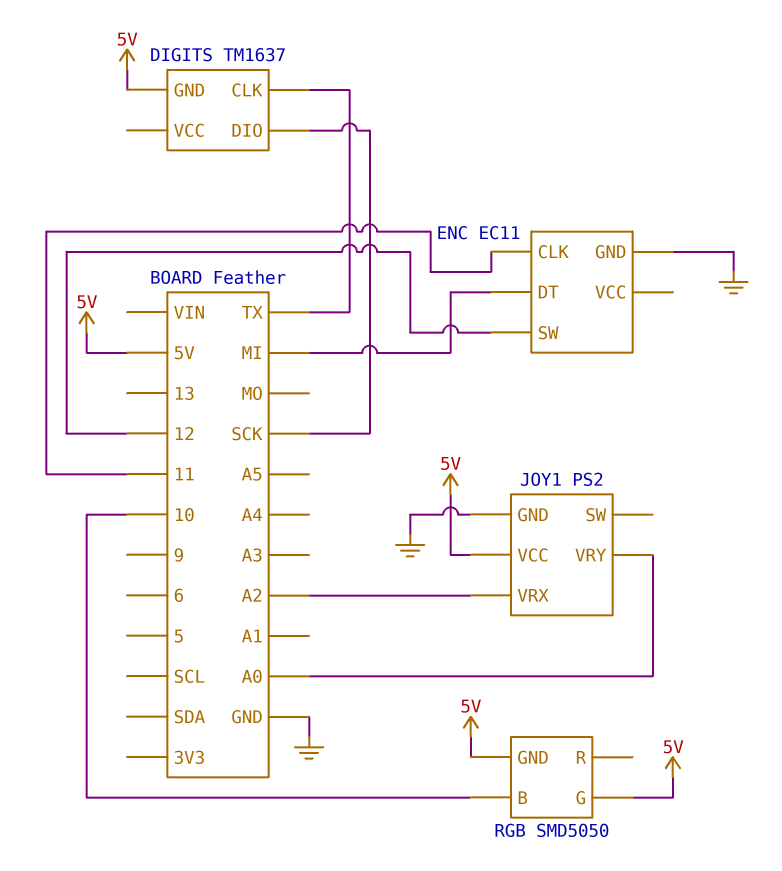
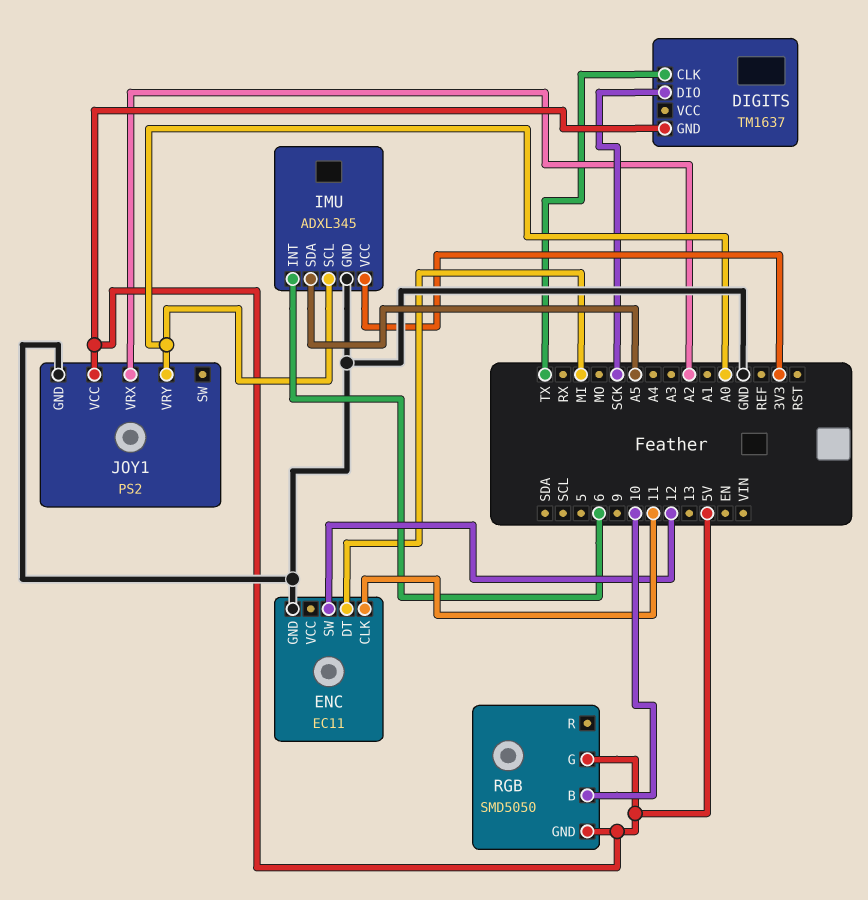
IMU: none -> ADXL345
IMU pin GND: none -> GND
IMU pin INT: none -> 6
IMU pin SCL: none -> A0
IMU pin SDA: none -> A5
IMU pin VCC: none -> 3V3

